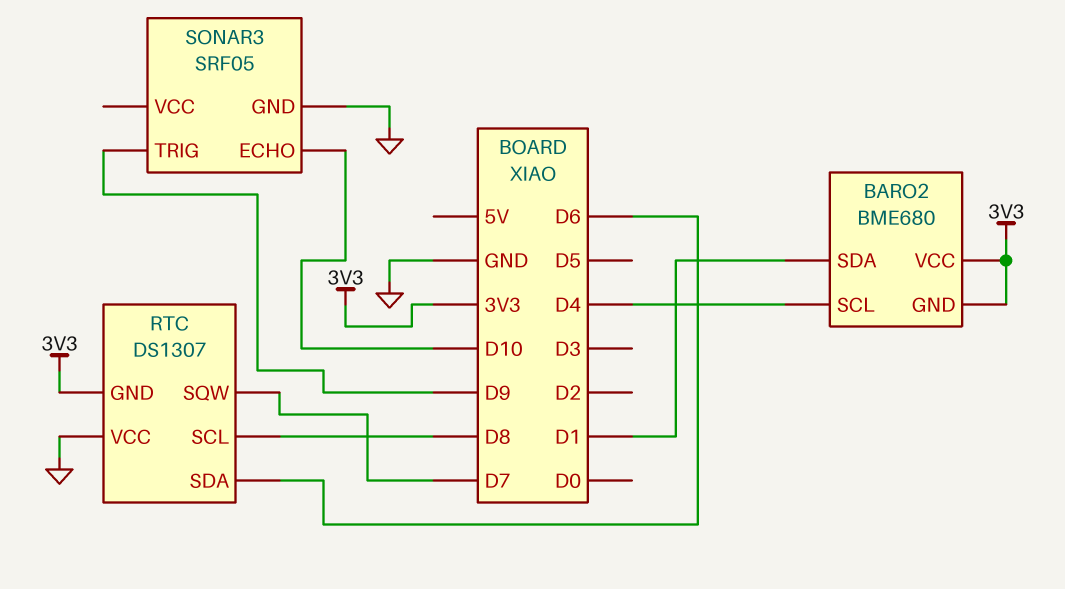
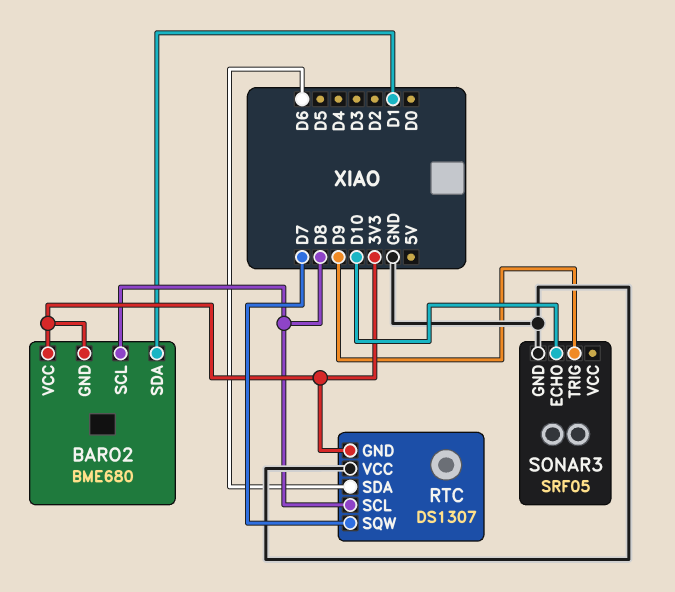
BARO2 pin SCL: D4 -> D8

